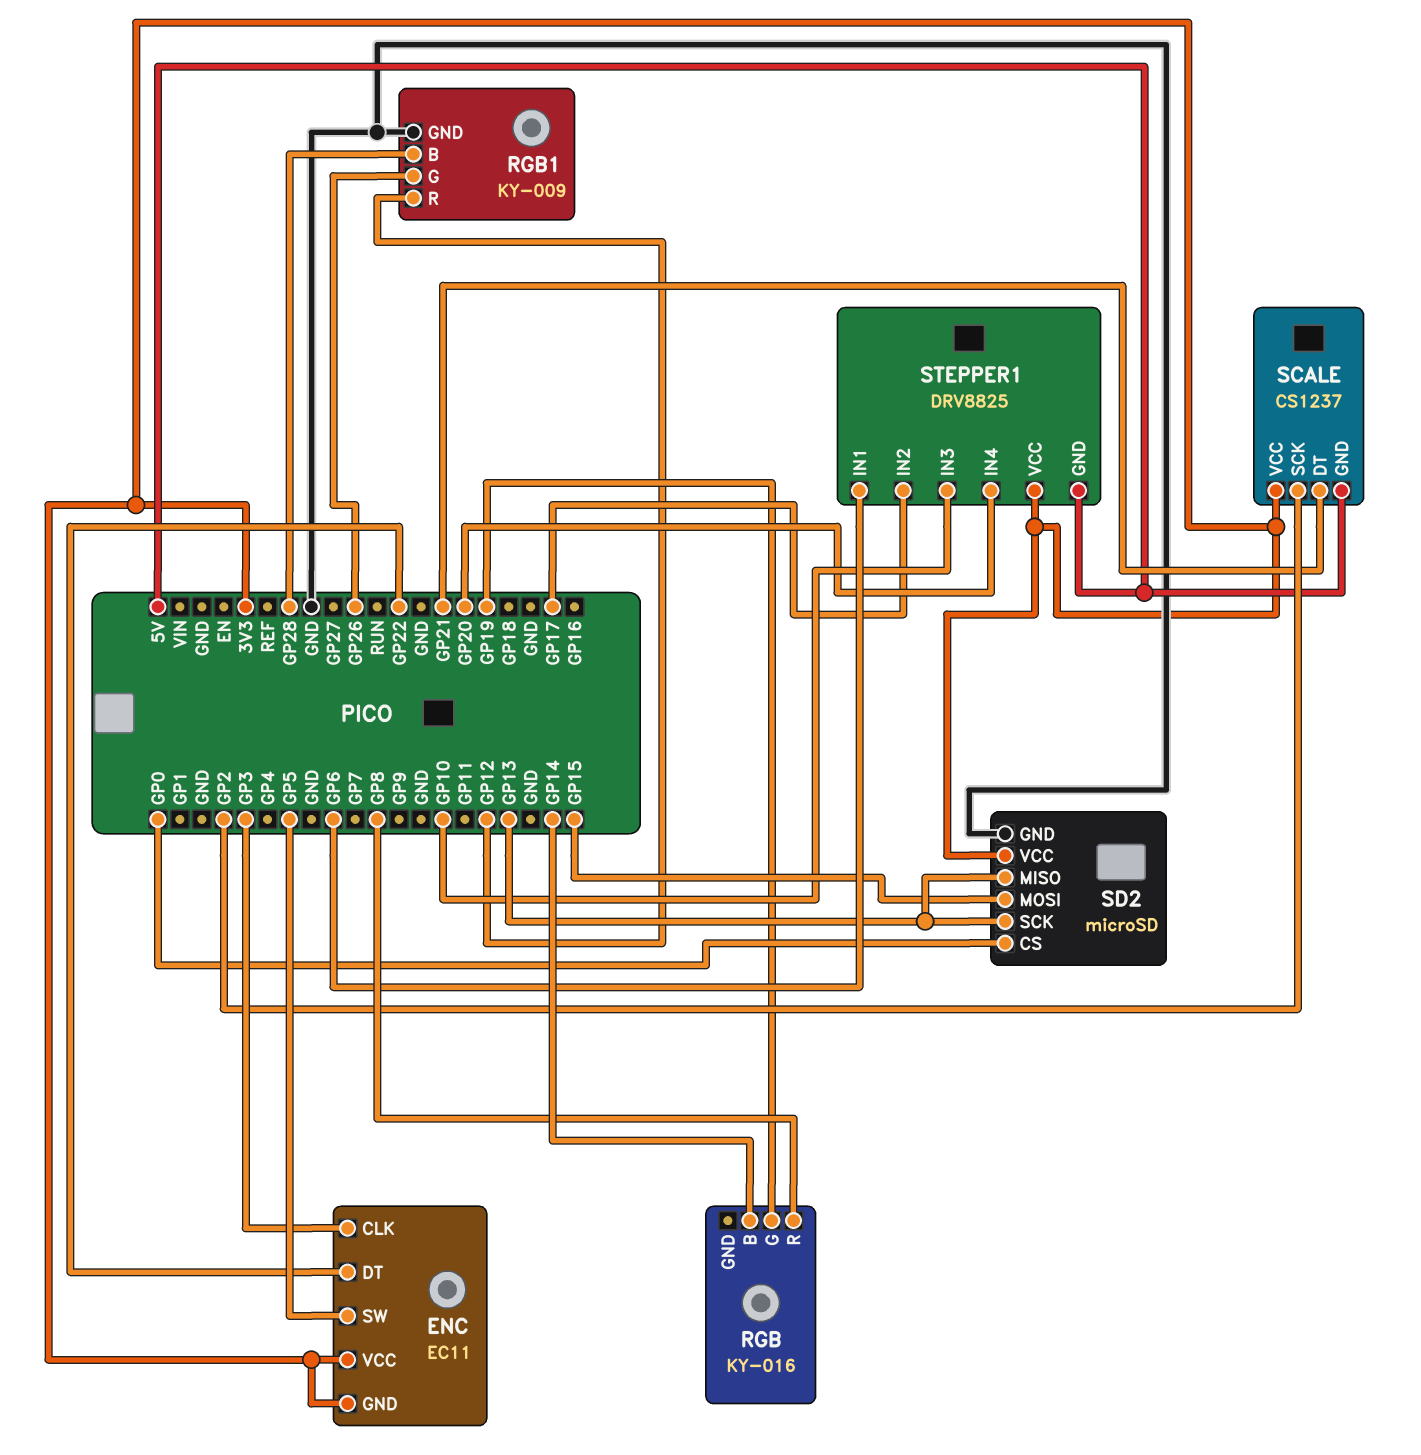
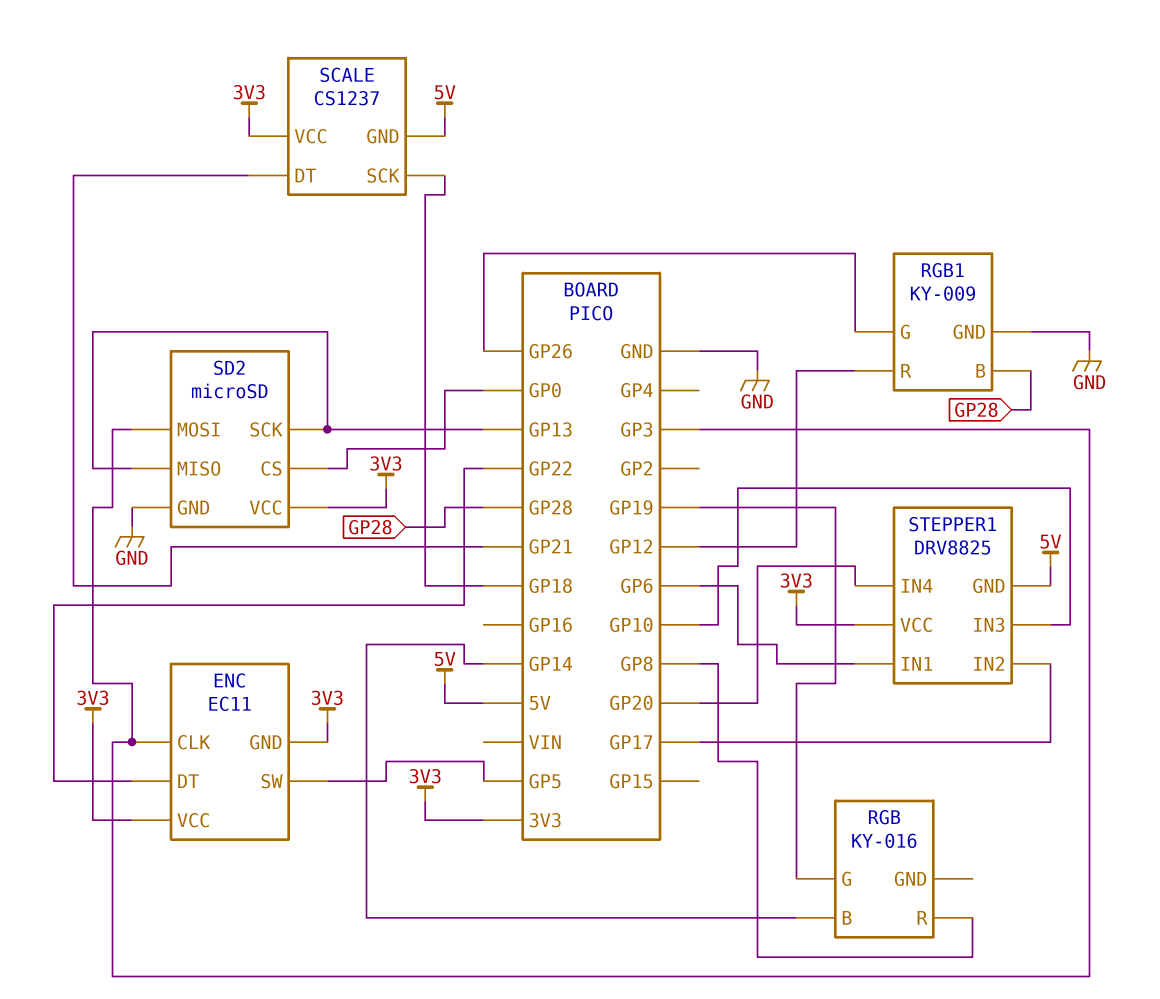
SCALE pin SCK: GP2 -> GP18
SD2 pin MOSI: GP15 -> GP3

